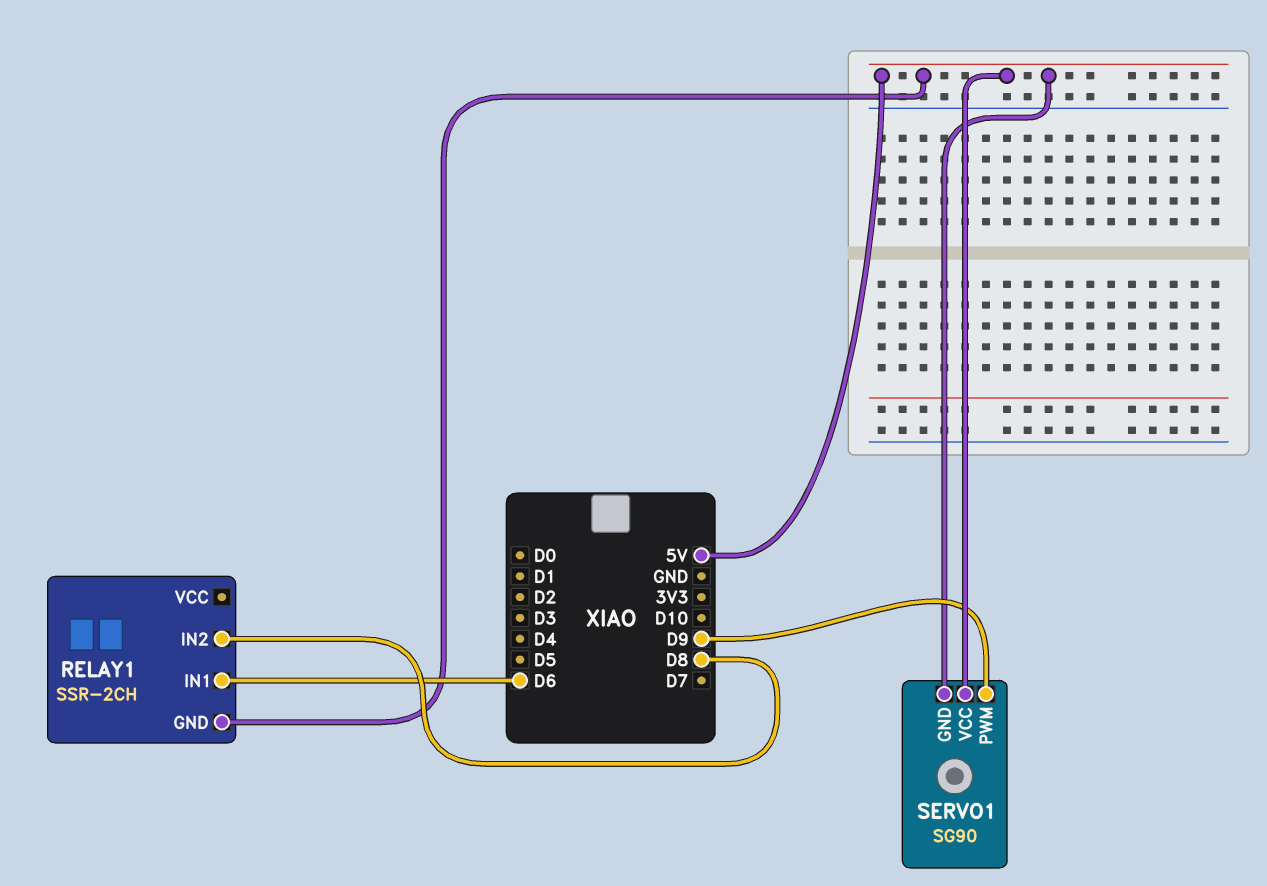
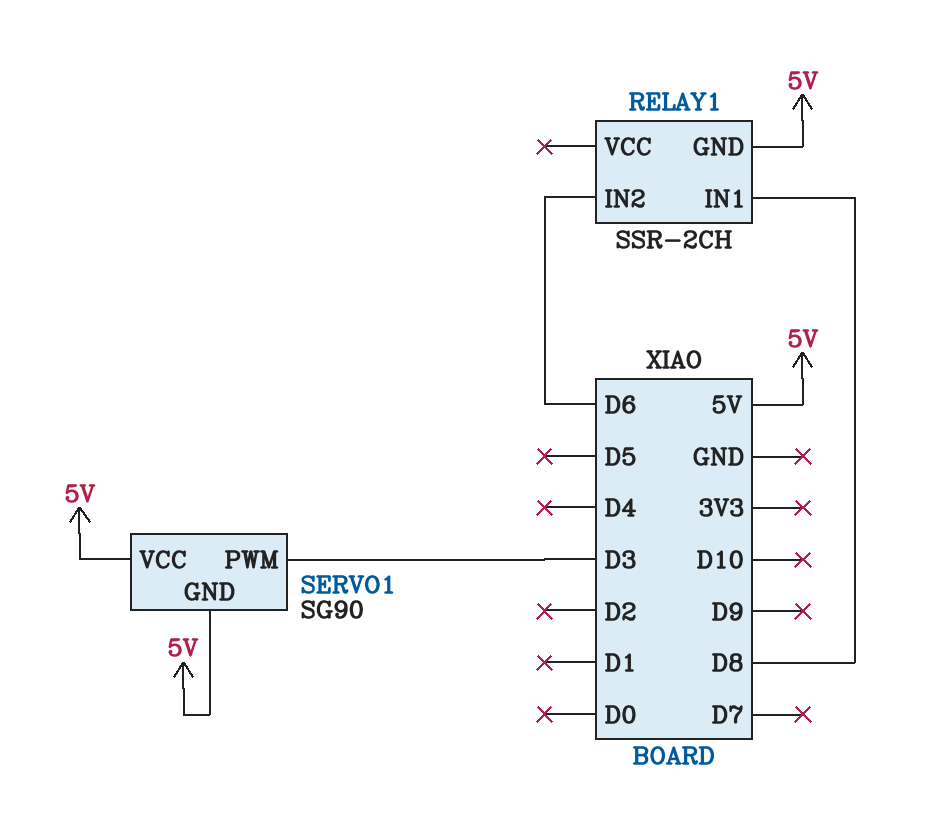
RELAY1 pin IN1: D6 -> D8
RELAY1 pin IN2: D8 -> D6
SERVO1 pin PWM: D9 -> D3

